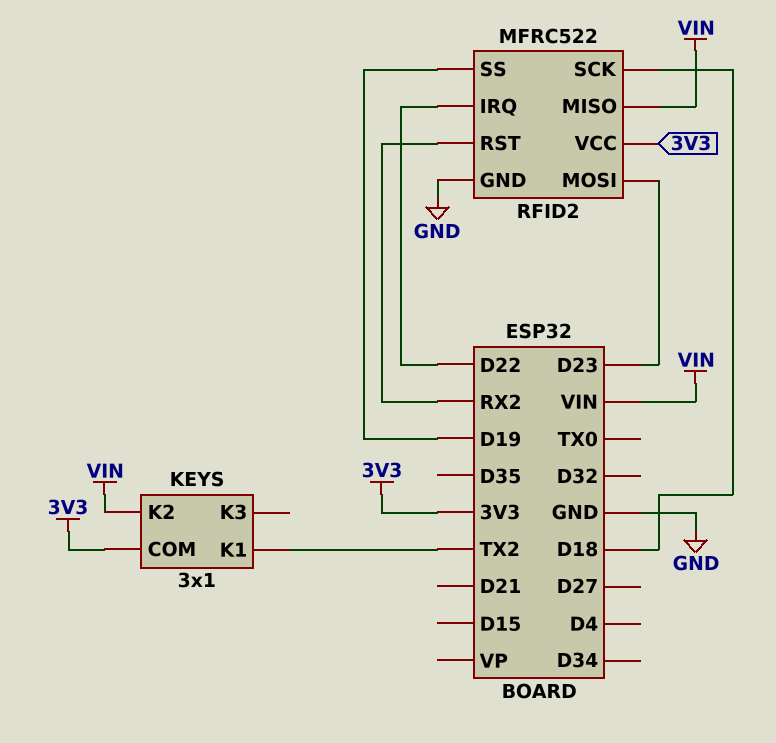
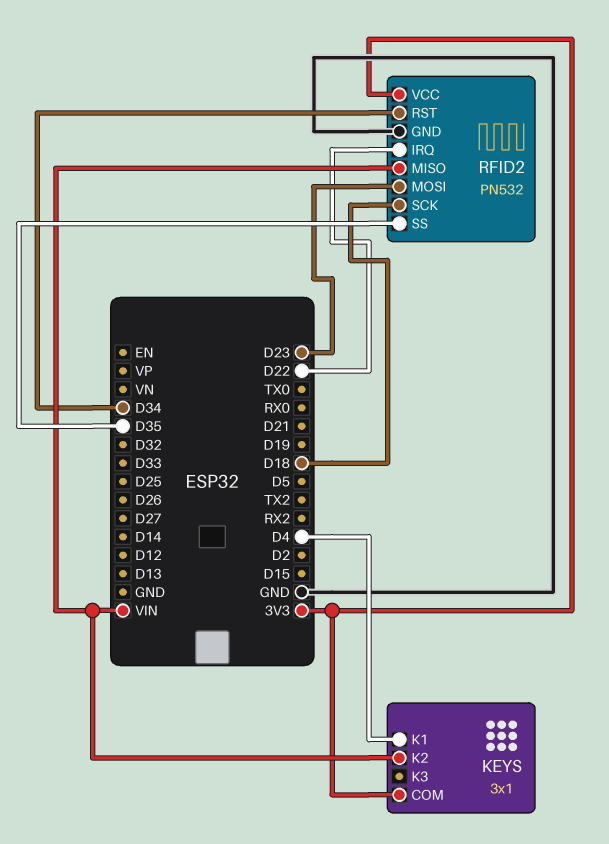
KEYS pin K1: TX2 -> D4
RFID2: MFRC522 -> PN532
RFID2 pin RST: RX2 -> D34
RFID2 pin SS: D19 -> D35

